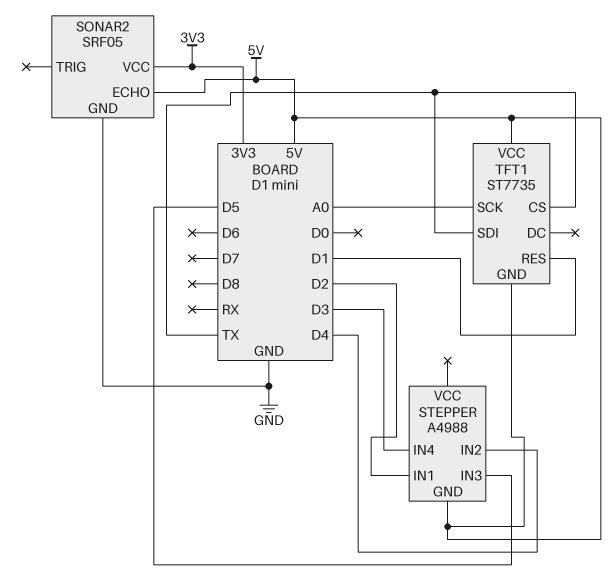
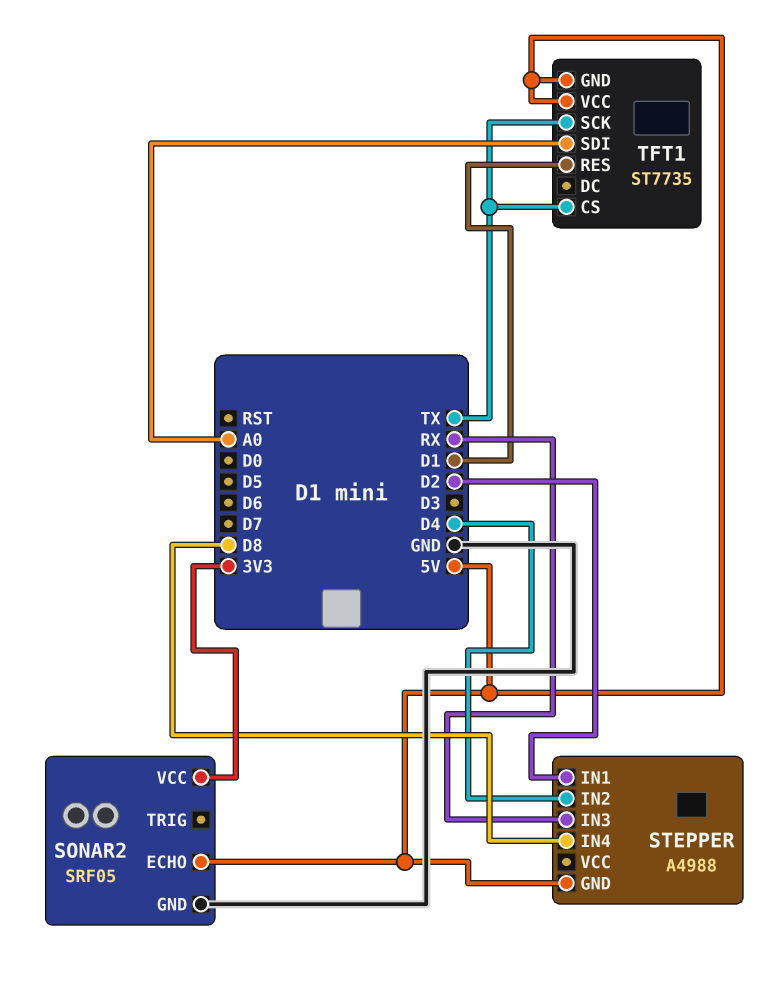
STEPPER pin IN3: D5 -> RX
STEPPER pin IN4: D3 -> D8
TFT1 pin SCK: A0 -> TX
TFT1 pin SDI: TX -> A0

